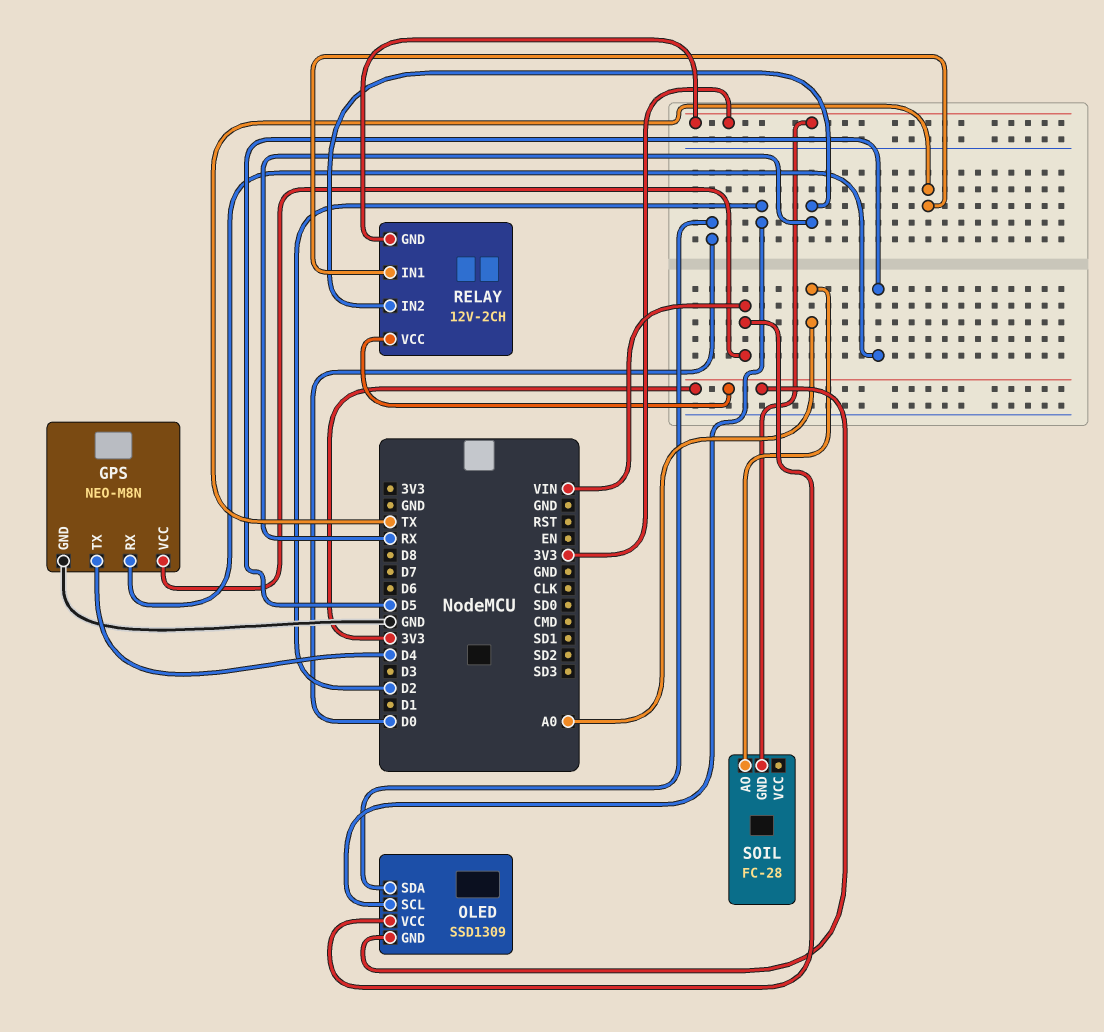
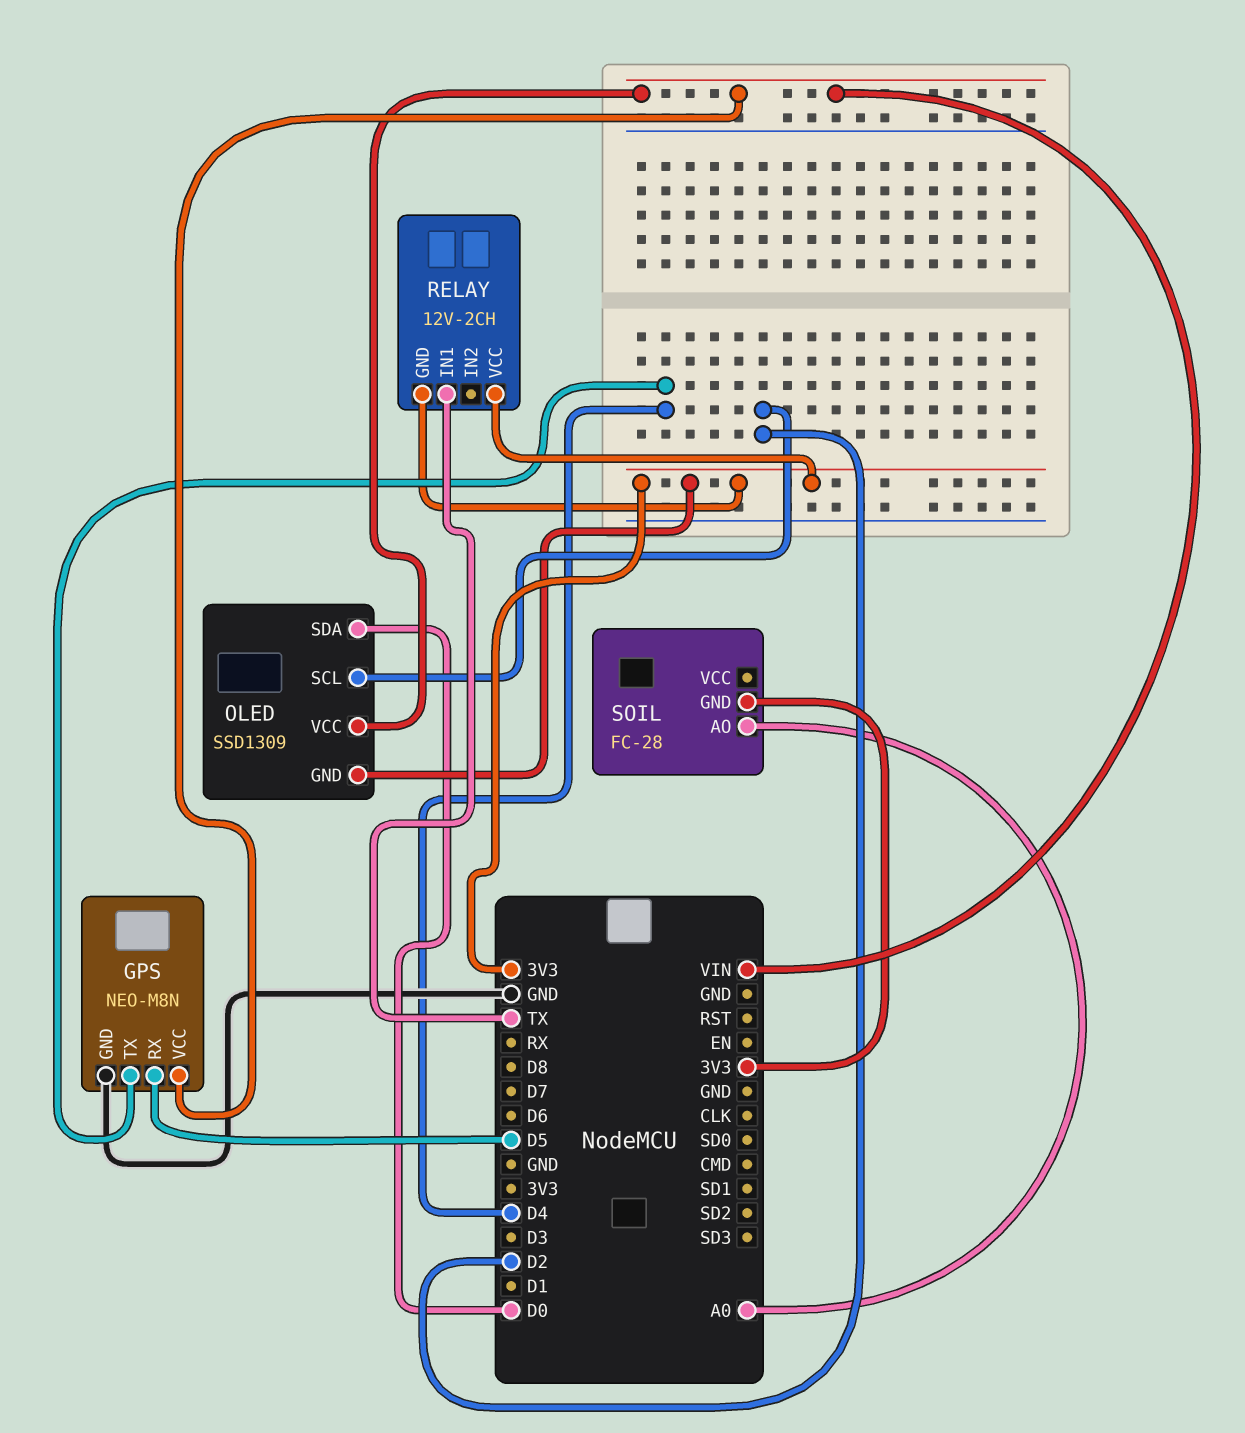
RELAY pin IN2: RX -> none

